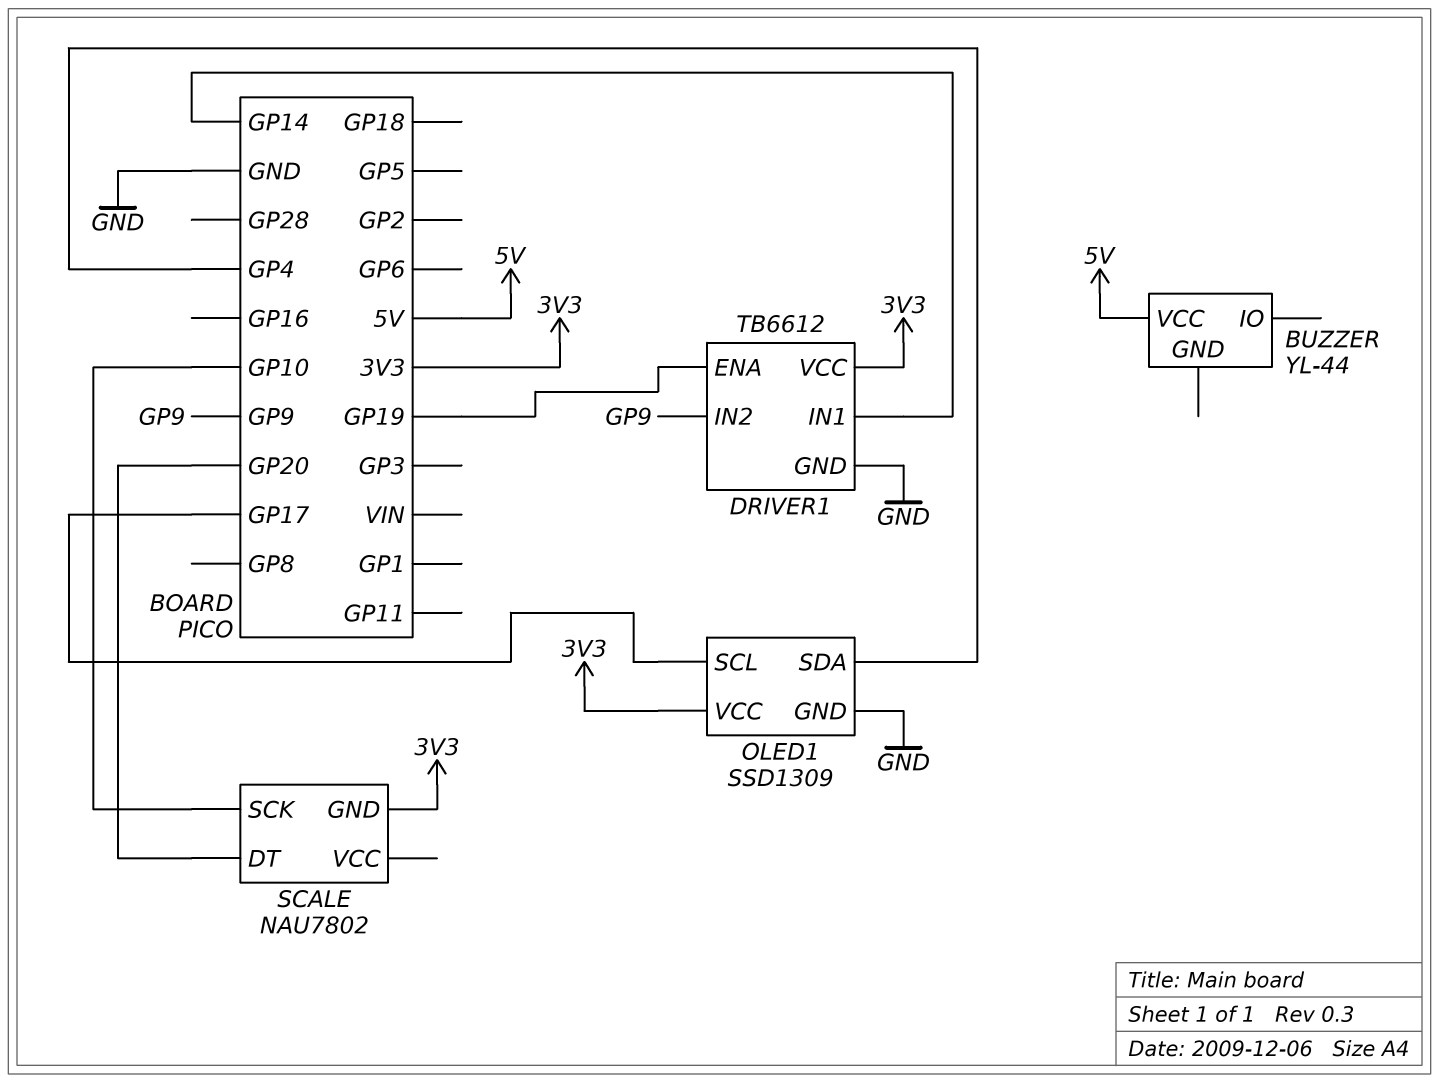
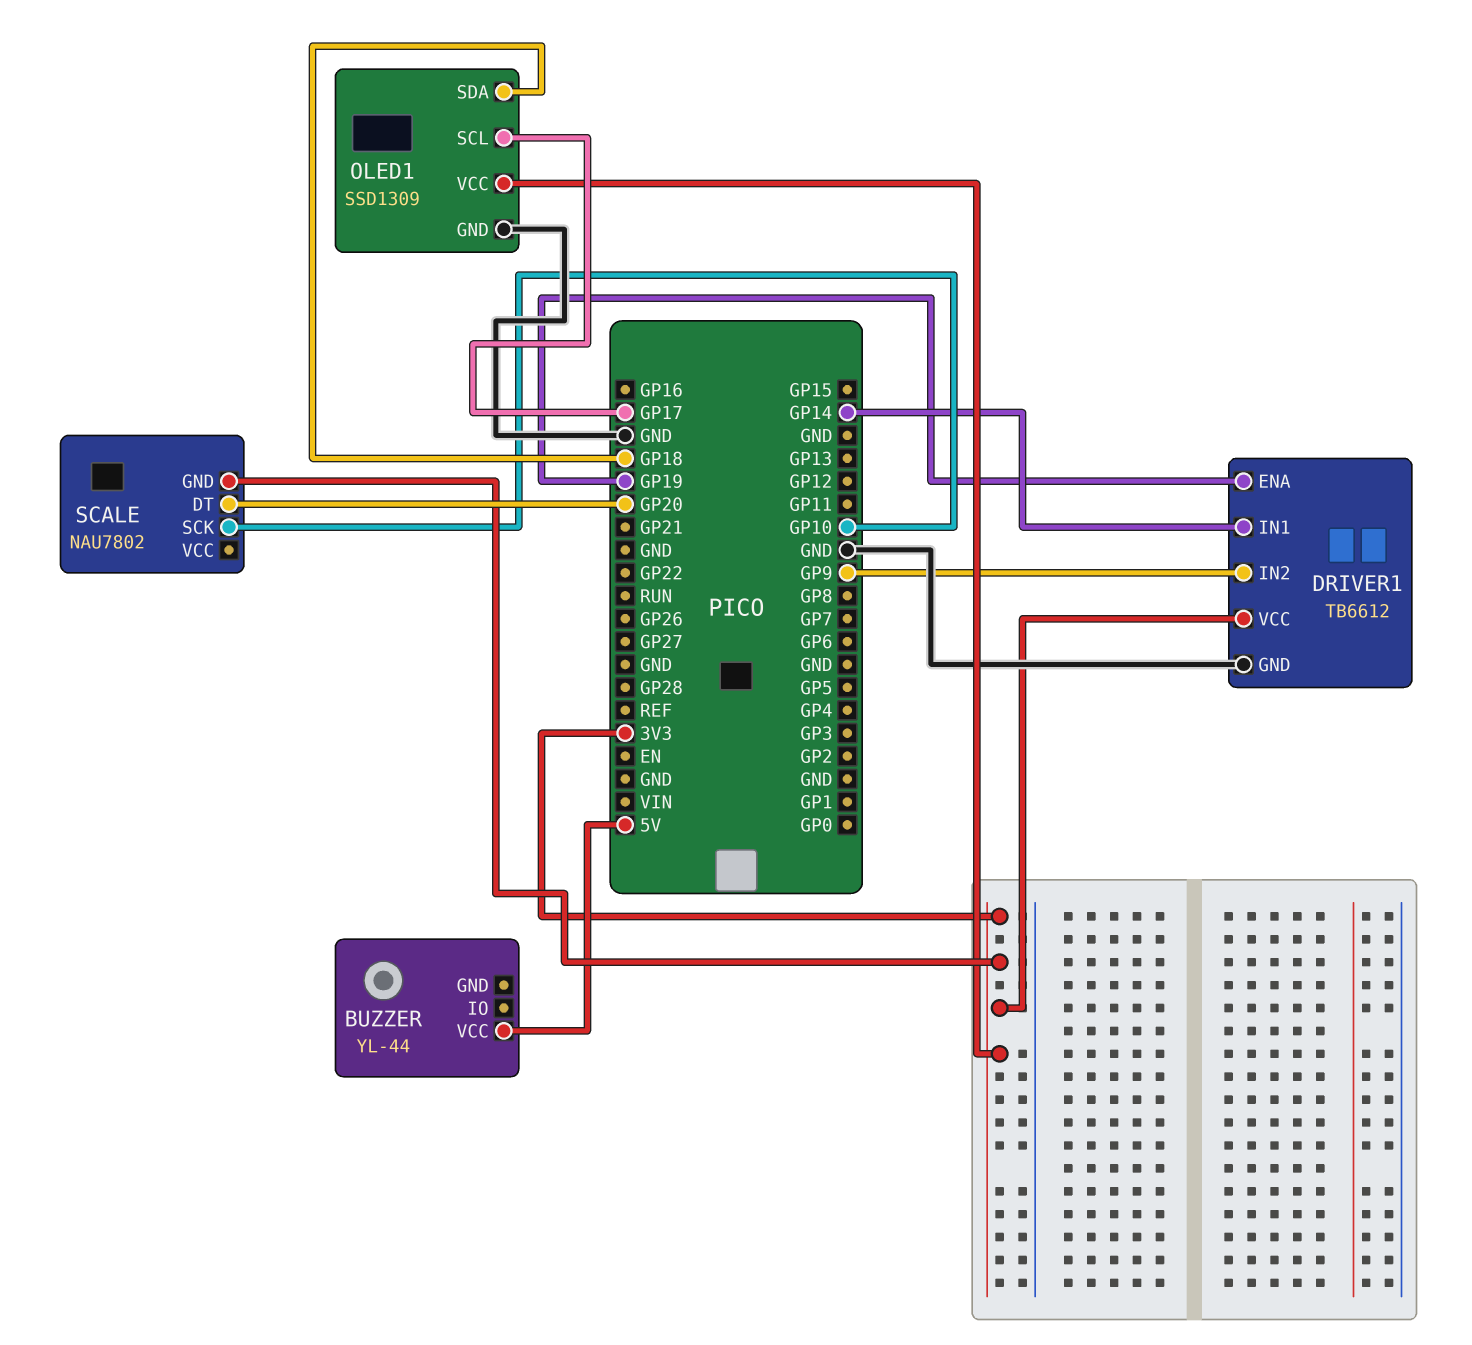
OLED1 pin SDA: GP4 -> GP18

